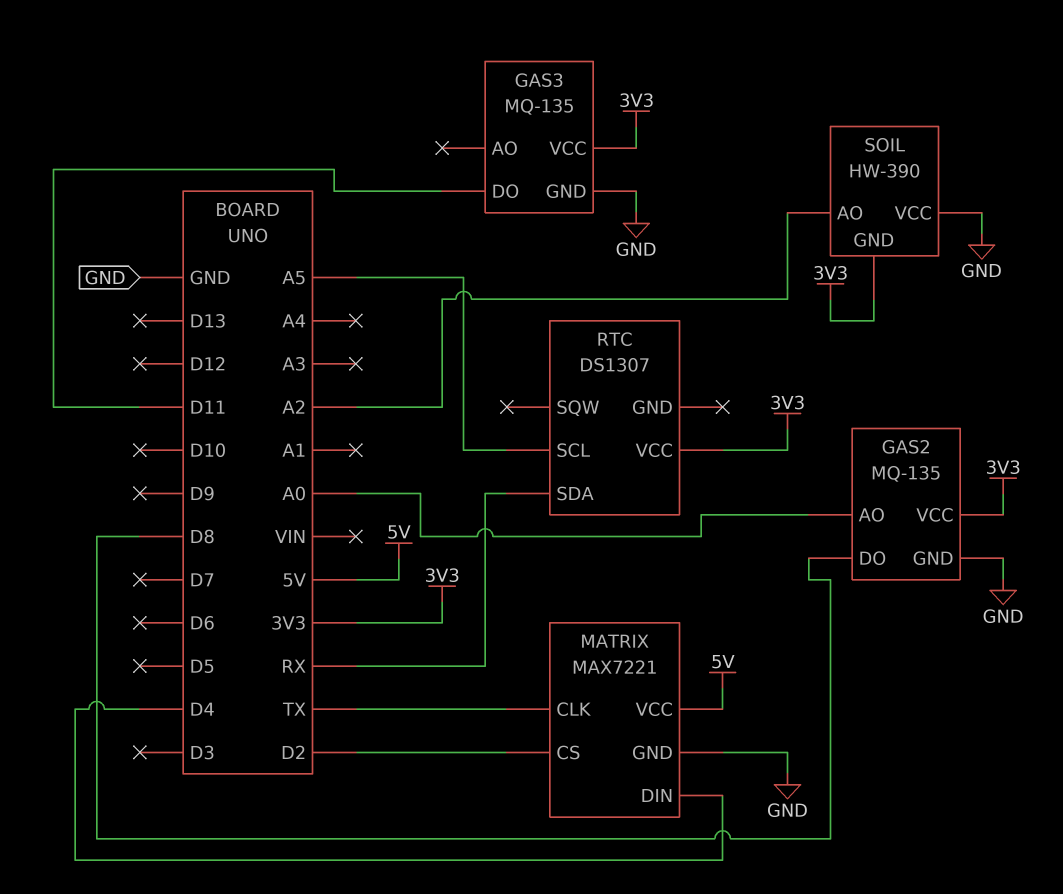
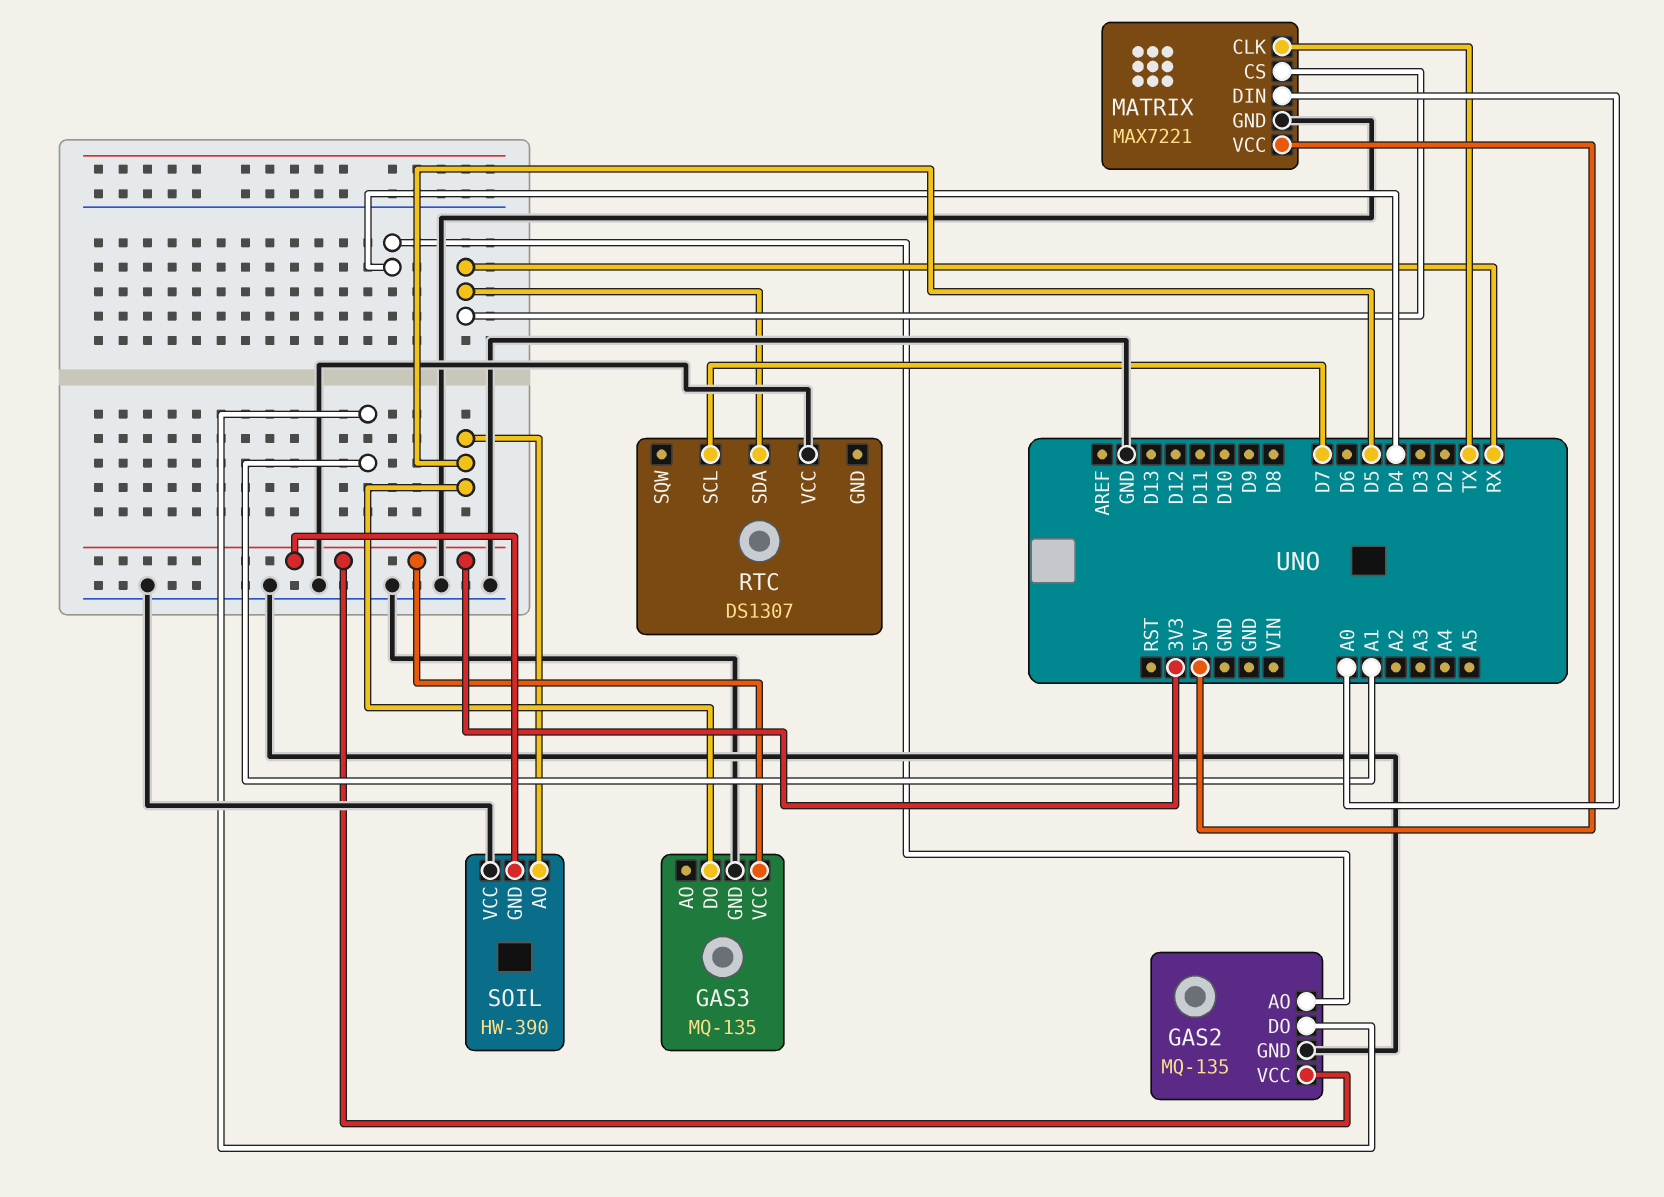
GAS2 pin AO: A0 -> D4
GAS2 pin DO: D8 -> A1
GAS3 pin DO: D11 -> D5
MATRIX pin CS: D2 -> RX
MATRIX pin DIN: D4 -> A0
RTC pin SCL: A5 -> D7
RTC pin VCC: 3V3 -> GND
SOIL pin AO: A2 -> D5

